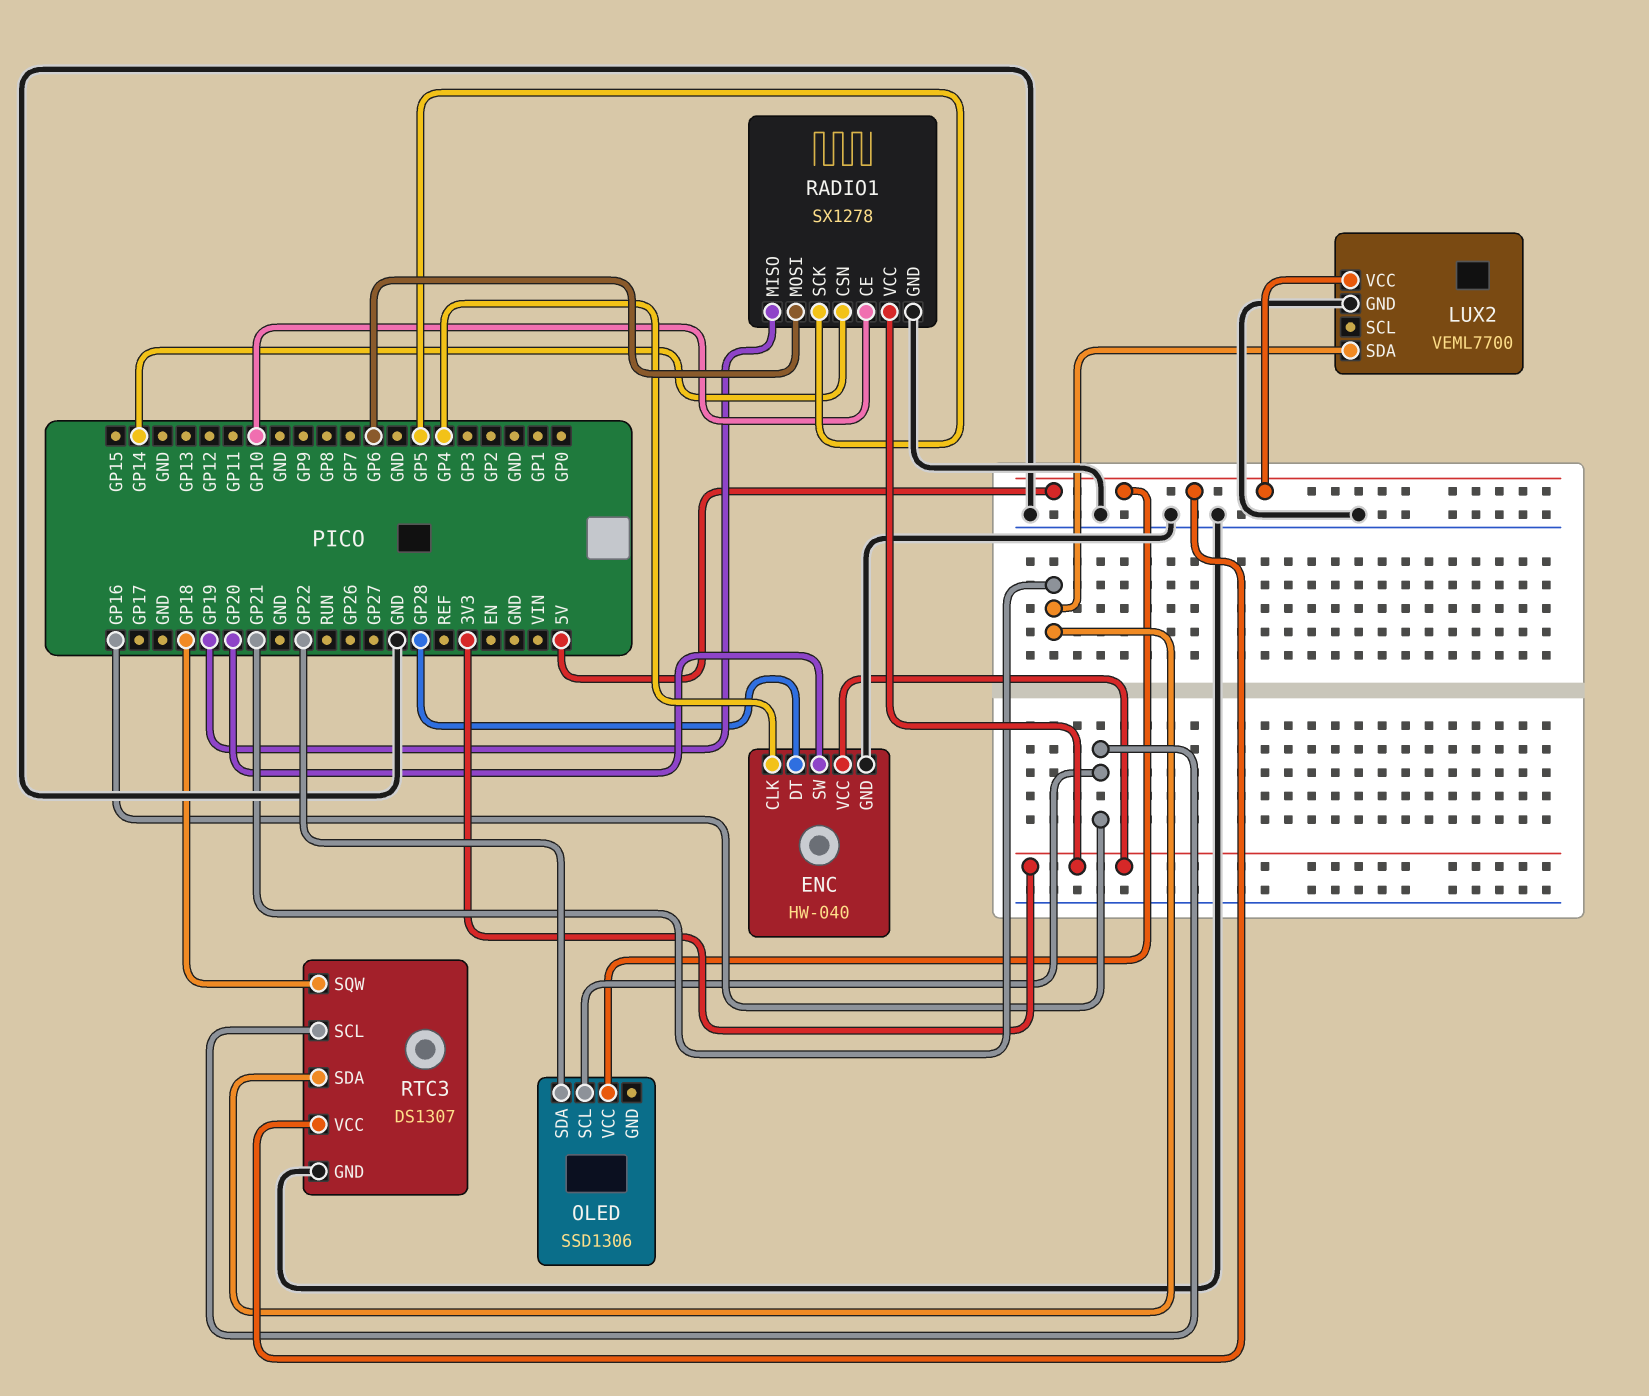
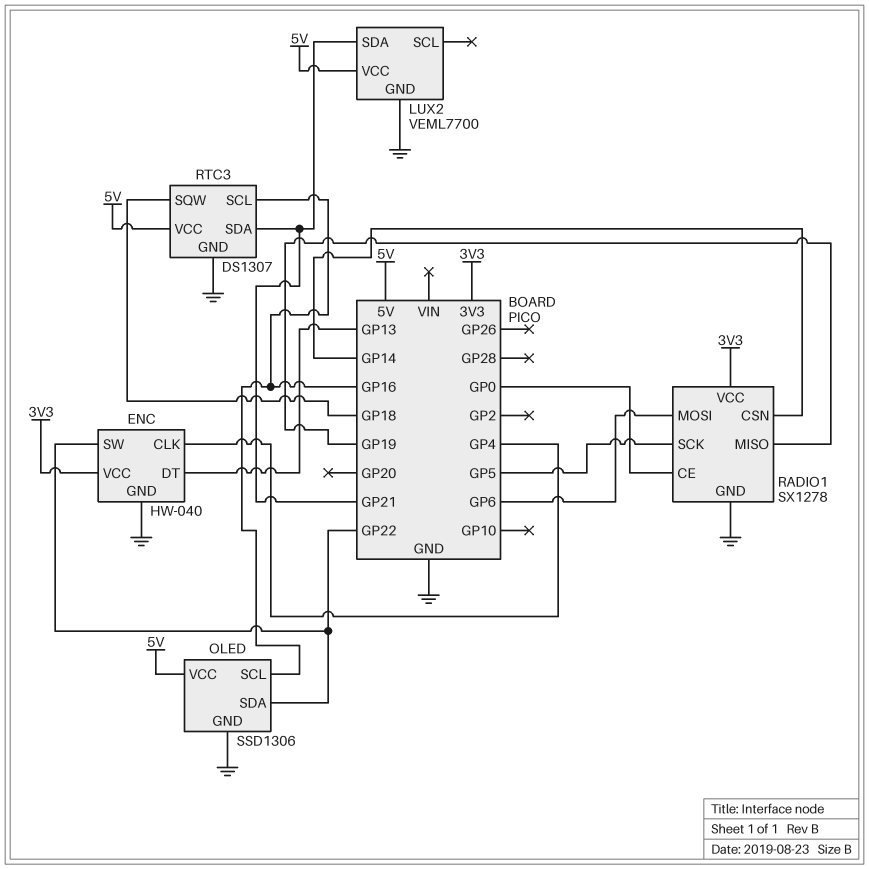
ENC pin DT: GP28 -> GP13
ENC pin SW: GP20 -> GP22
OLED pin GND: none -> GND
RADIO1 pin CE: GP10 -> GP0

